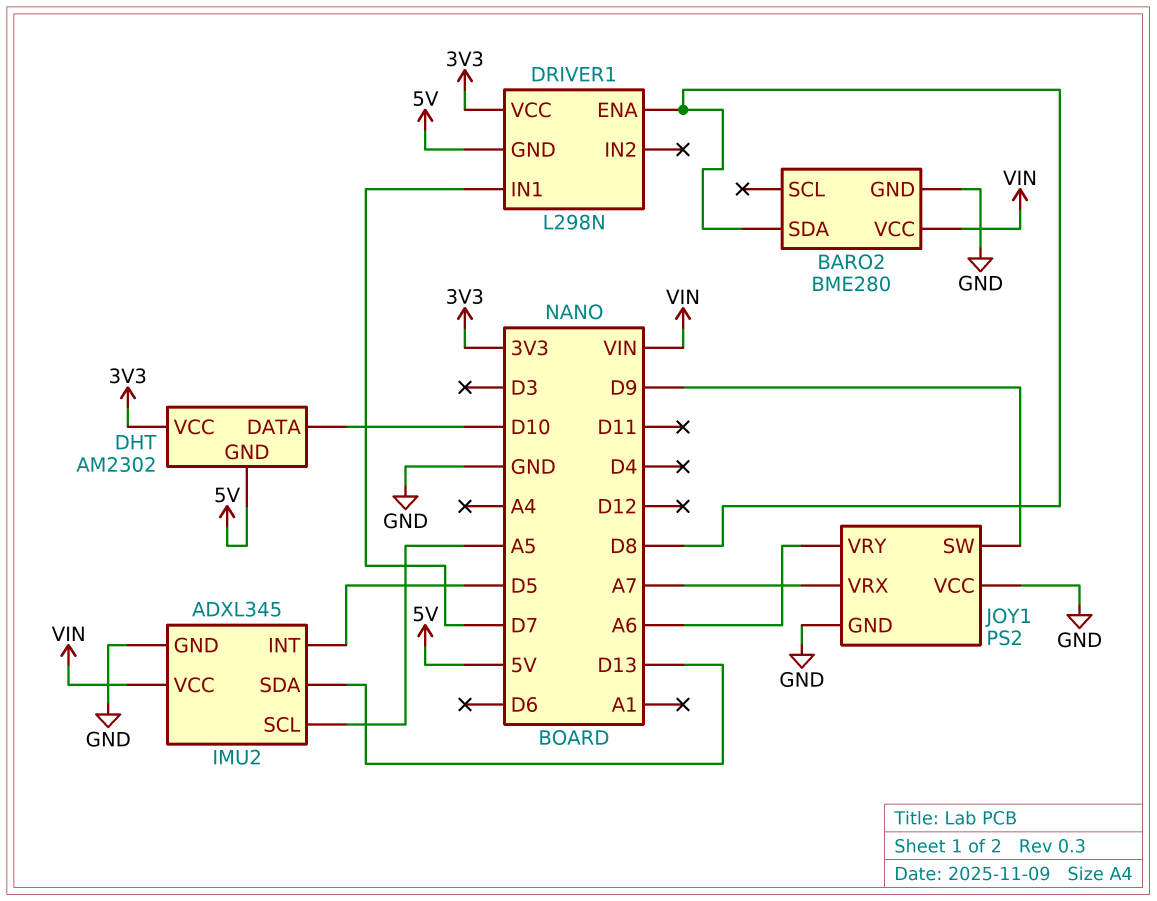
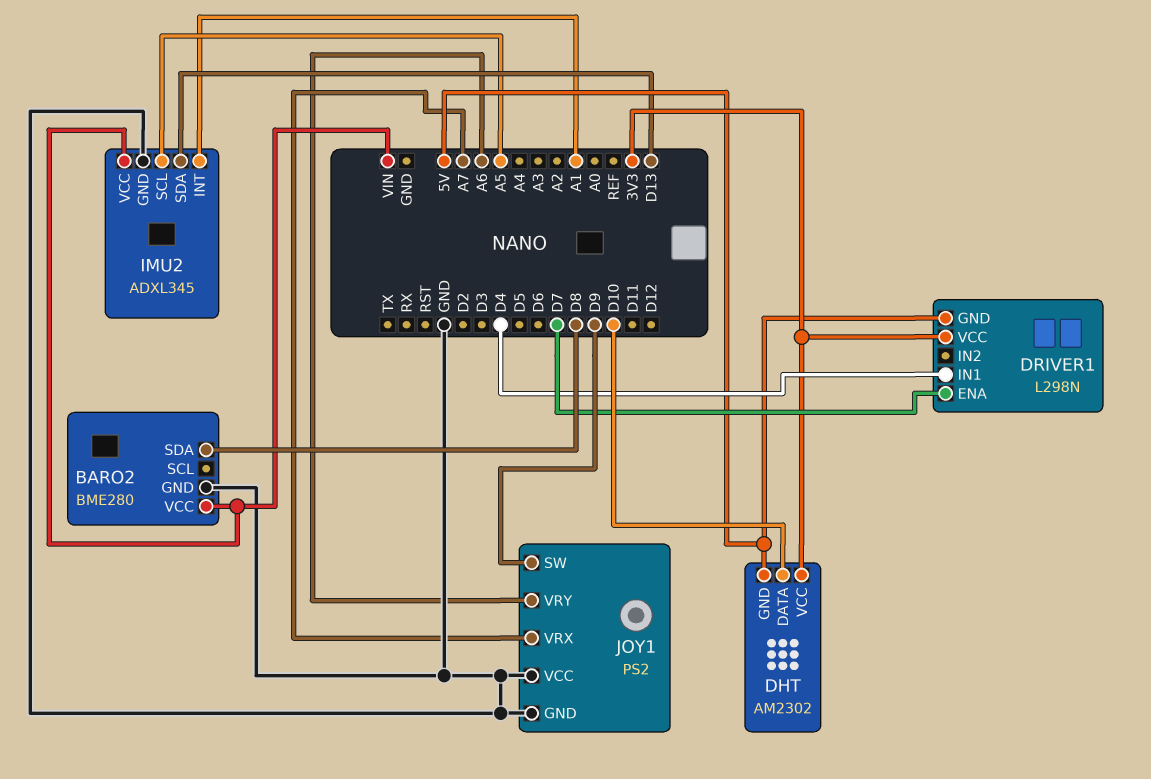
DRIVER1 pin ENA: D8 -> D7
DRIVER1 pin IN1: D7 -> D4
IMU2 pin INT: D5 -> A1

